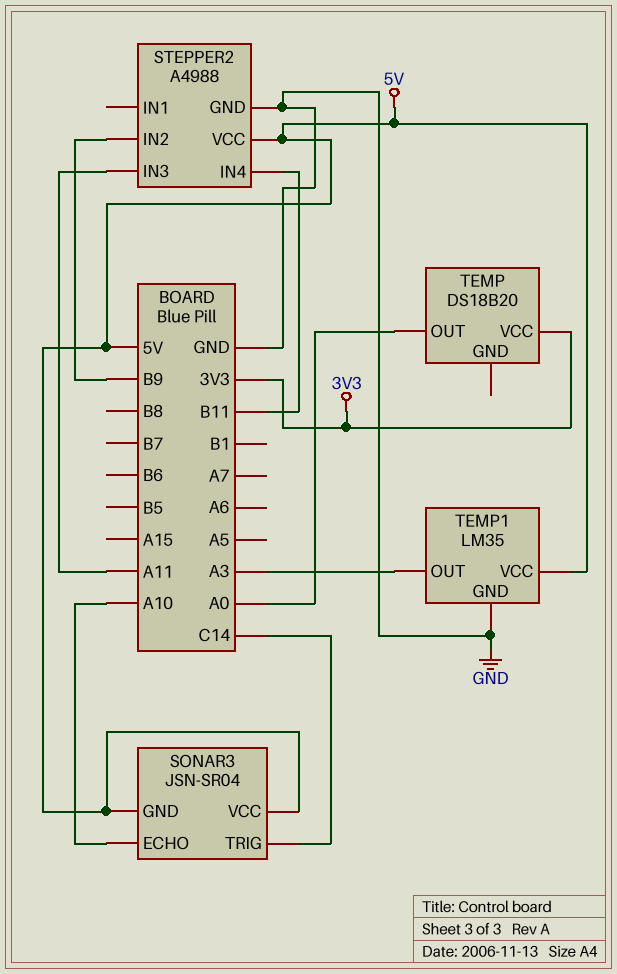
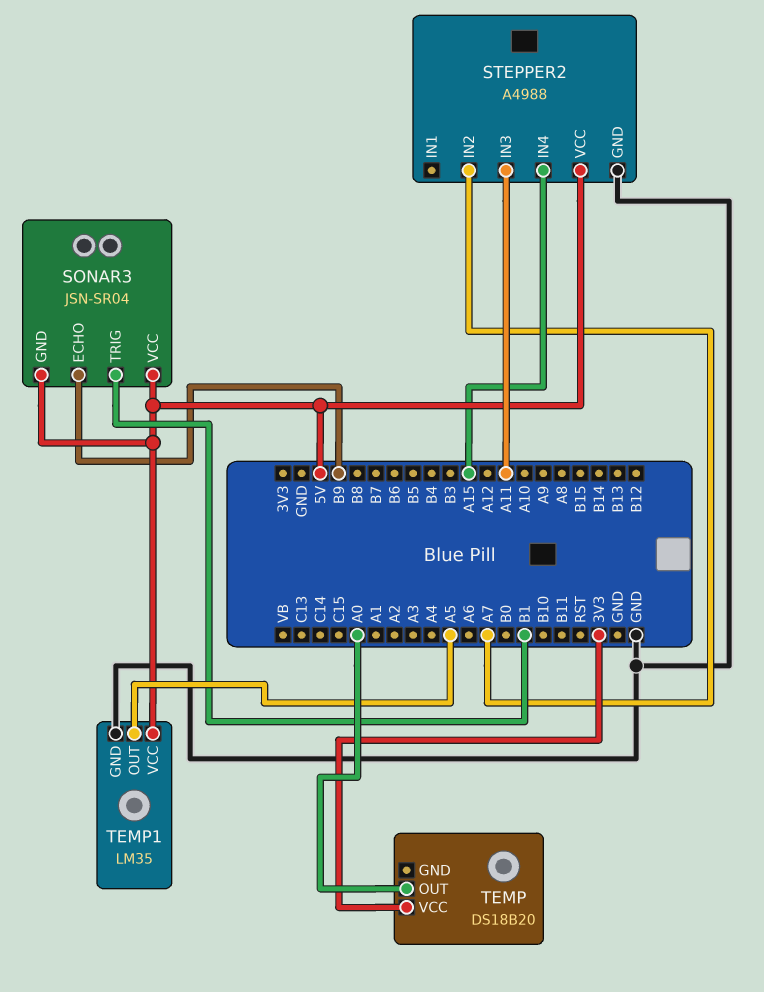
SONAR3 pin ECHO: A10 -> B9
SONAR3 pin TRIG: C14 -> B1
STEPPER2 pin IN2: B9 -> A7
STEPPER2 pin IN4: B11 -> A15
TEMP1 pin OUT: A3 -> A5

